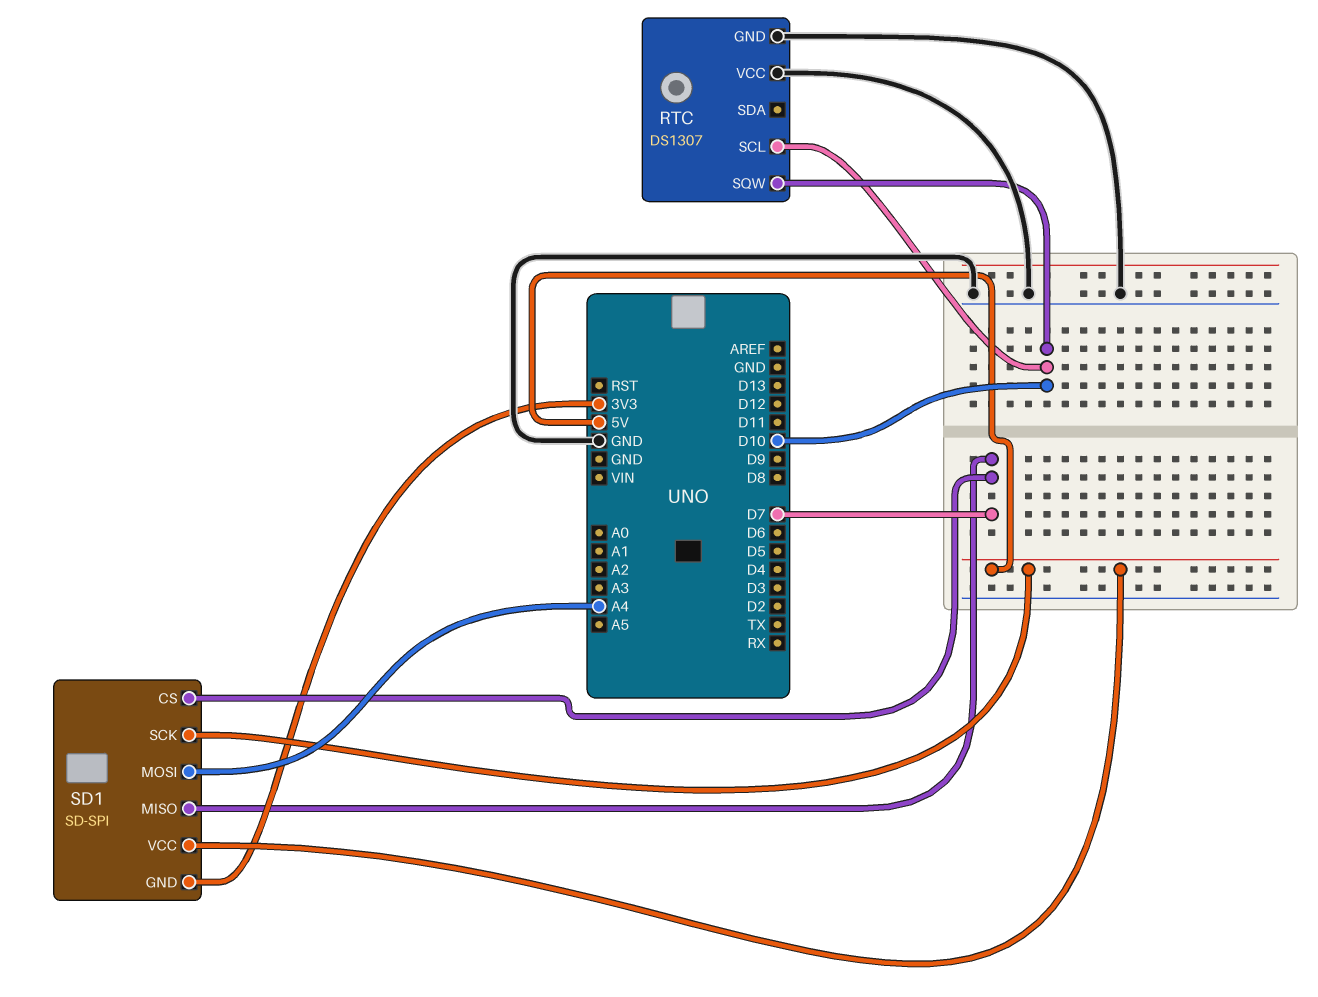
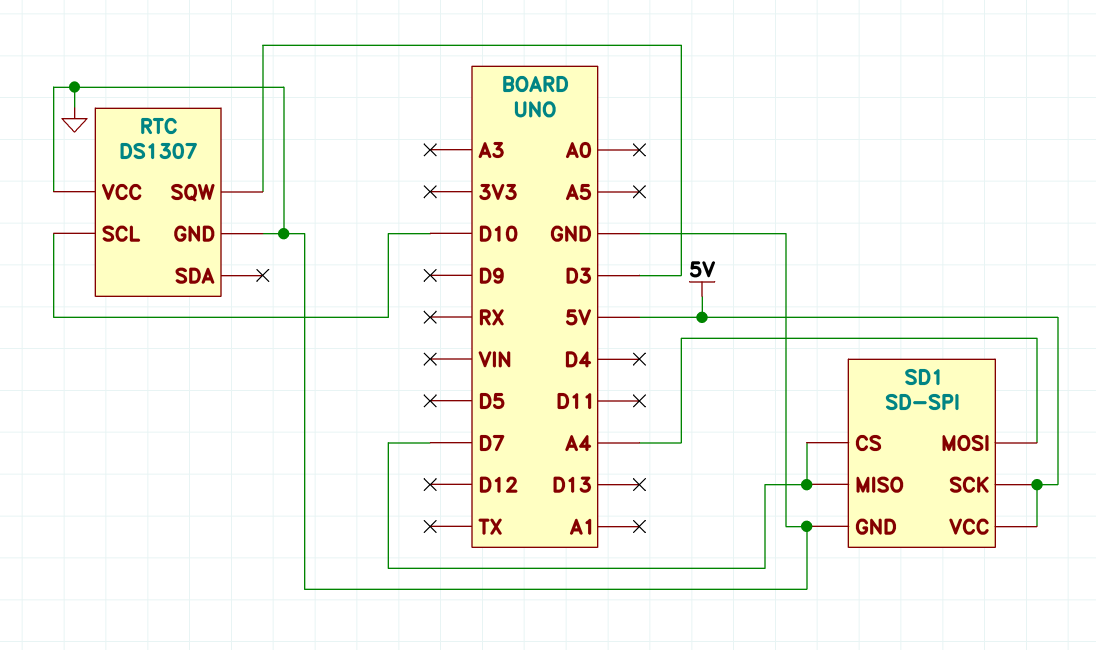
RTC pin SQW: D10 -> D3
SD1 pin GND: 3V3 -> GND

